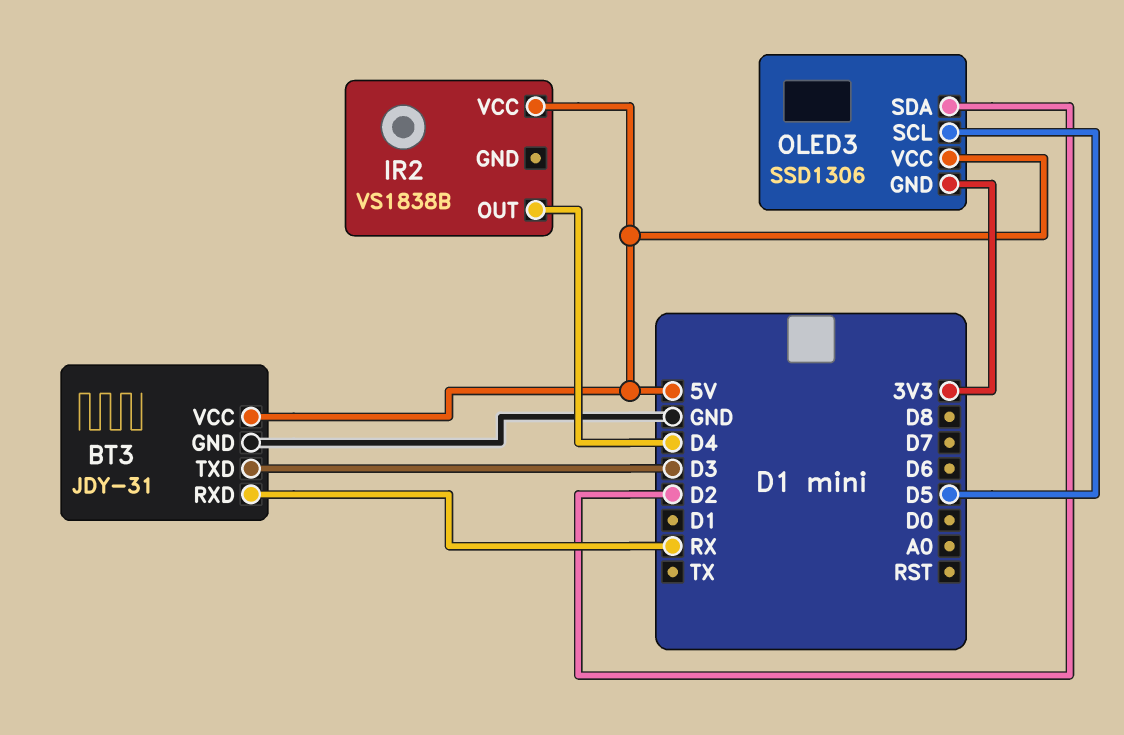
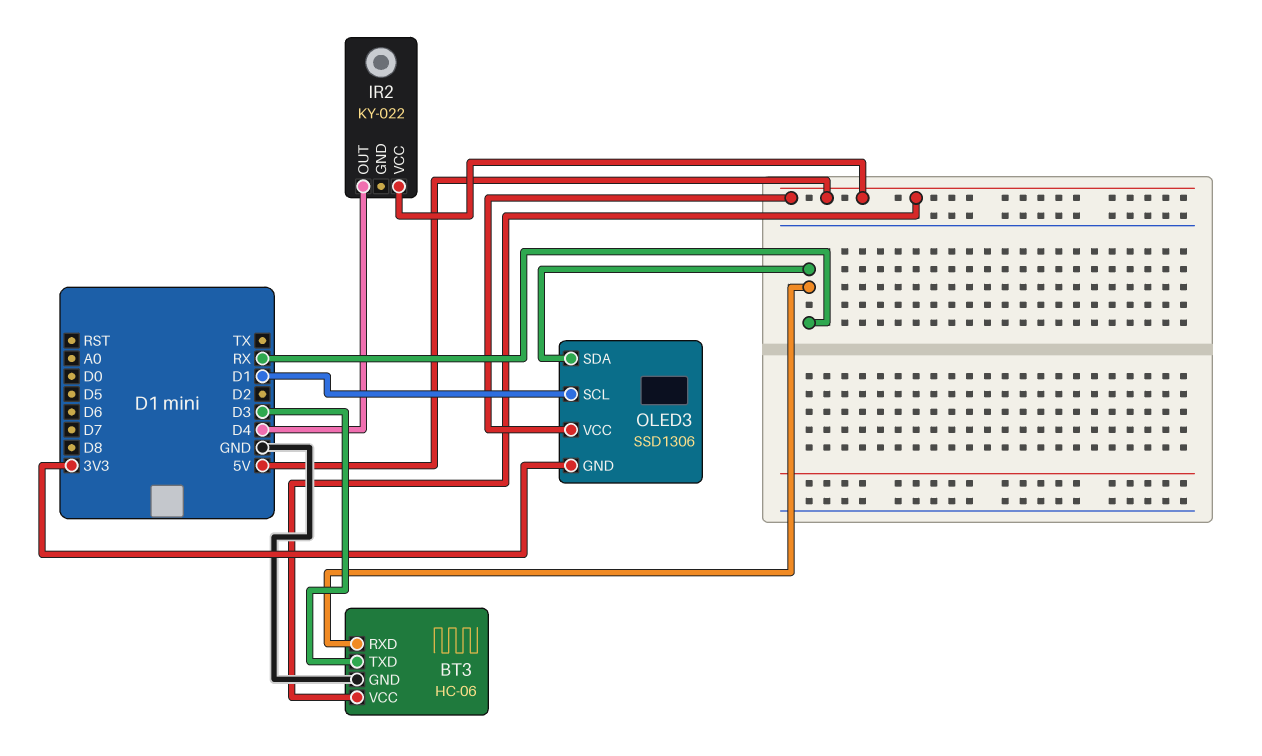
BT3: JDY-31 -> HC-06
IR2: VS1838B -> KY-022
OLED3 pin SCL: D5 -> D1
OLED3 pin SDA: D2 -> RX

